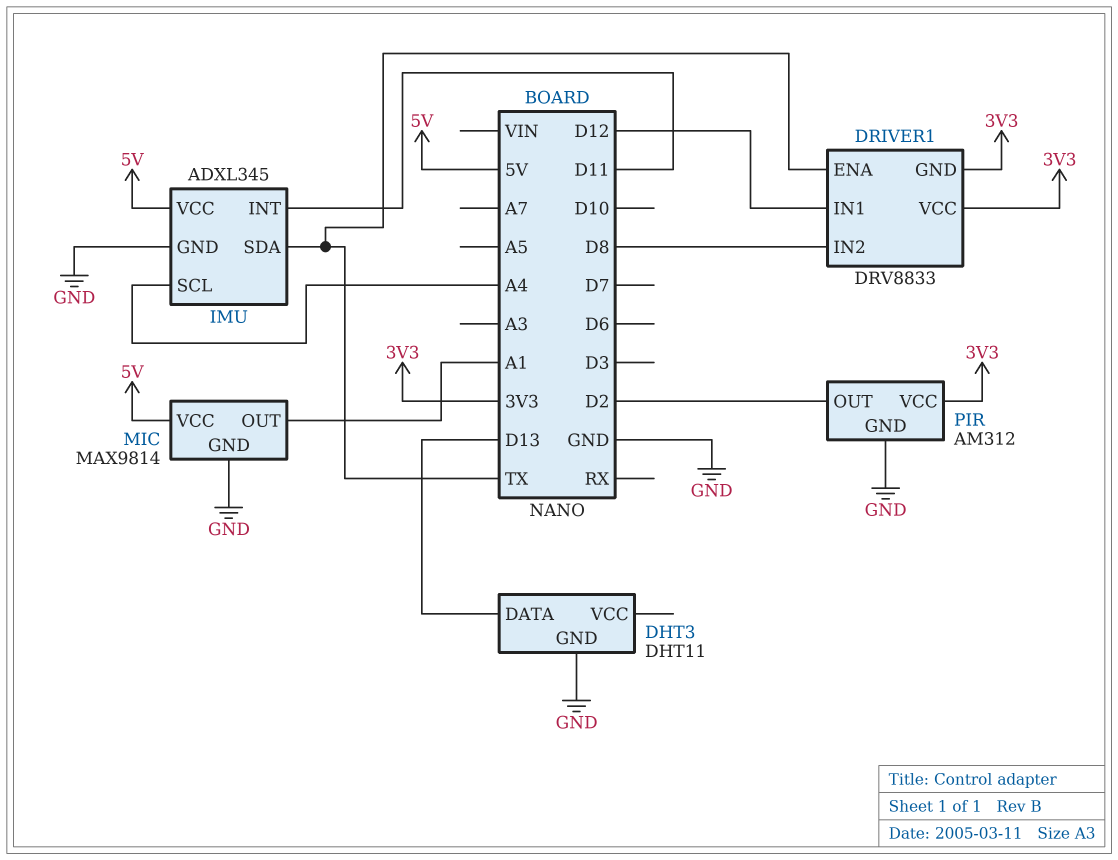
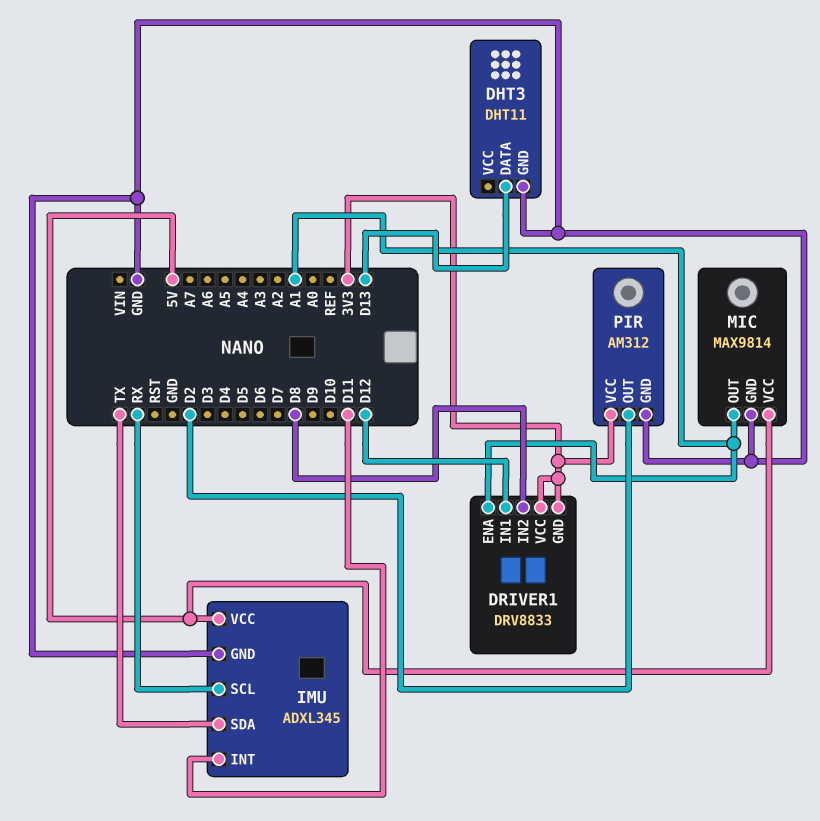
DRIVER1 pin ENA: TX -> A1
IMU pin SCL: A4 -> RX

